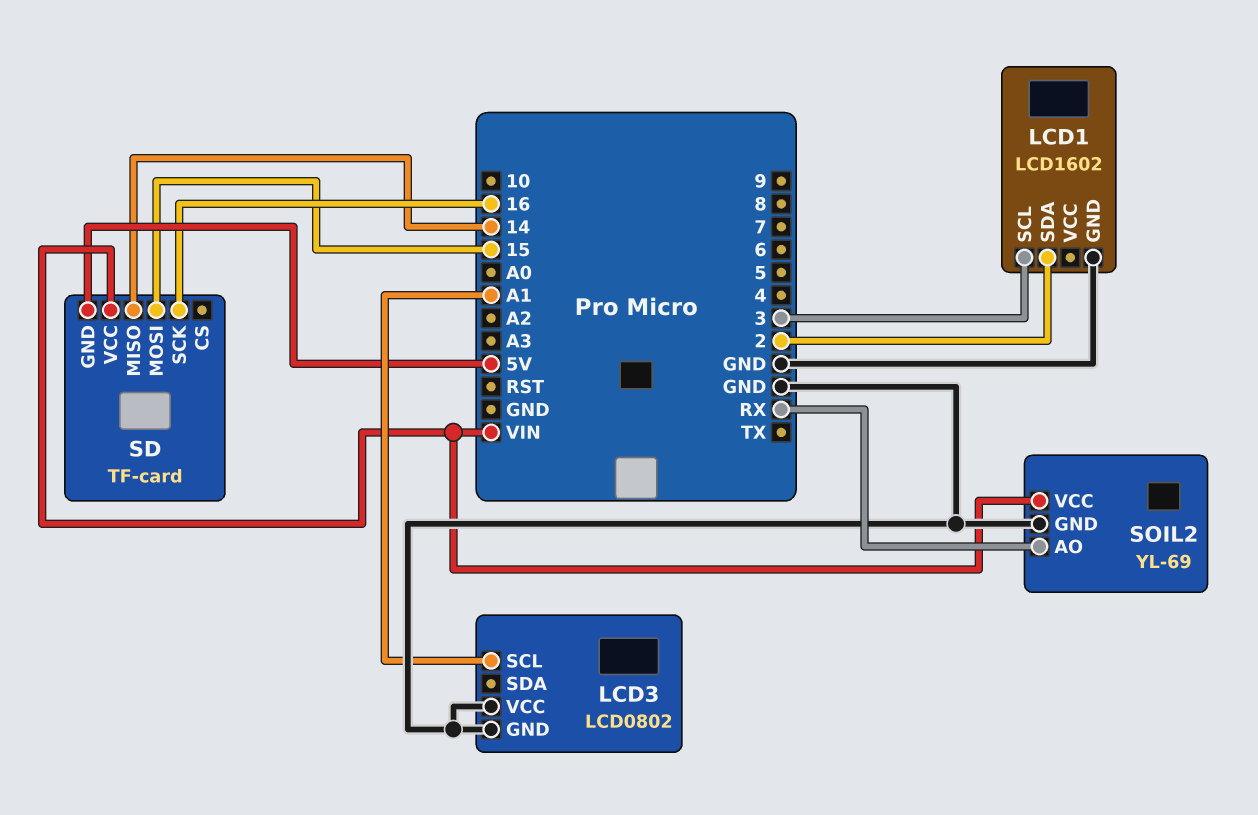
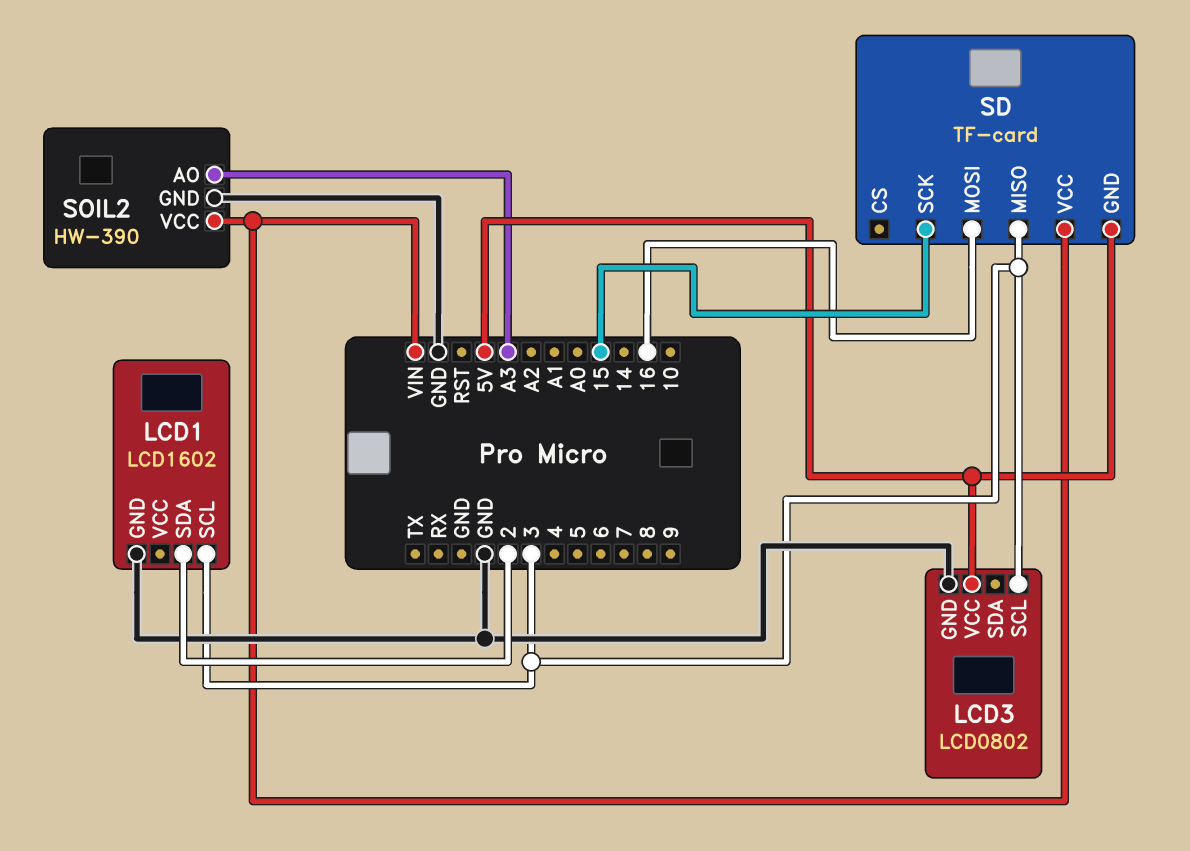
LCD3 pin SCL: A1 -> 3
LCD3 pin VCC: GND -> 5V
SD pin MISO: 14 -> 3
SD pin MOSI: 15 -> 16
SD pin SCK: 16 -> 15
SOIL2: YL-69 -> HW-390
SOIL2 pin AO: RX -> A3

